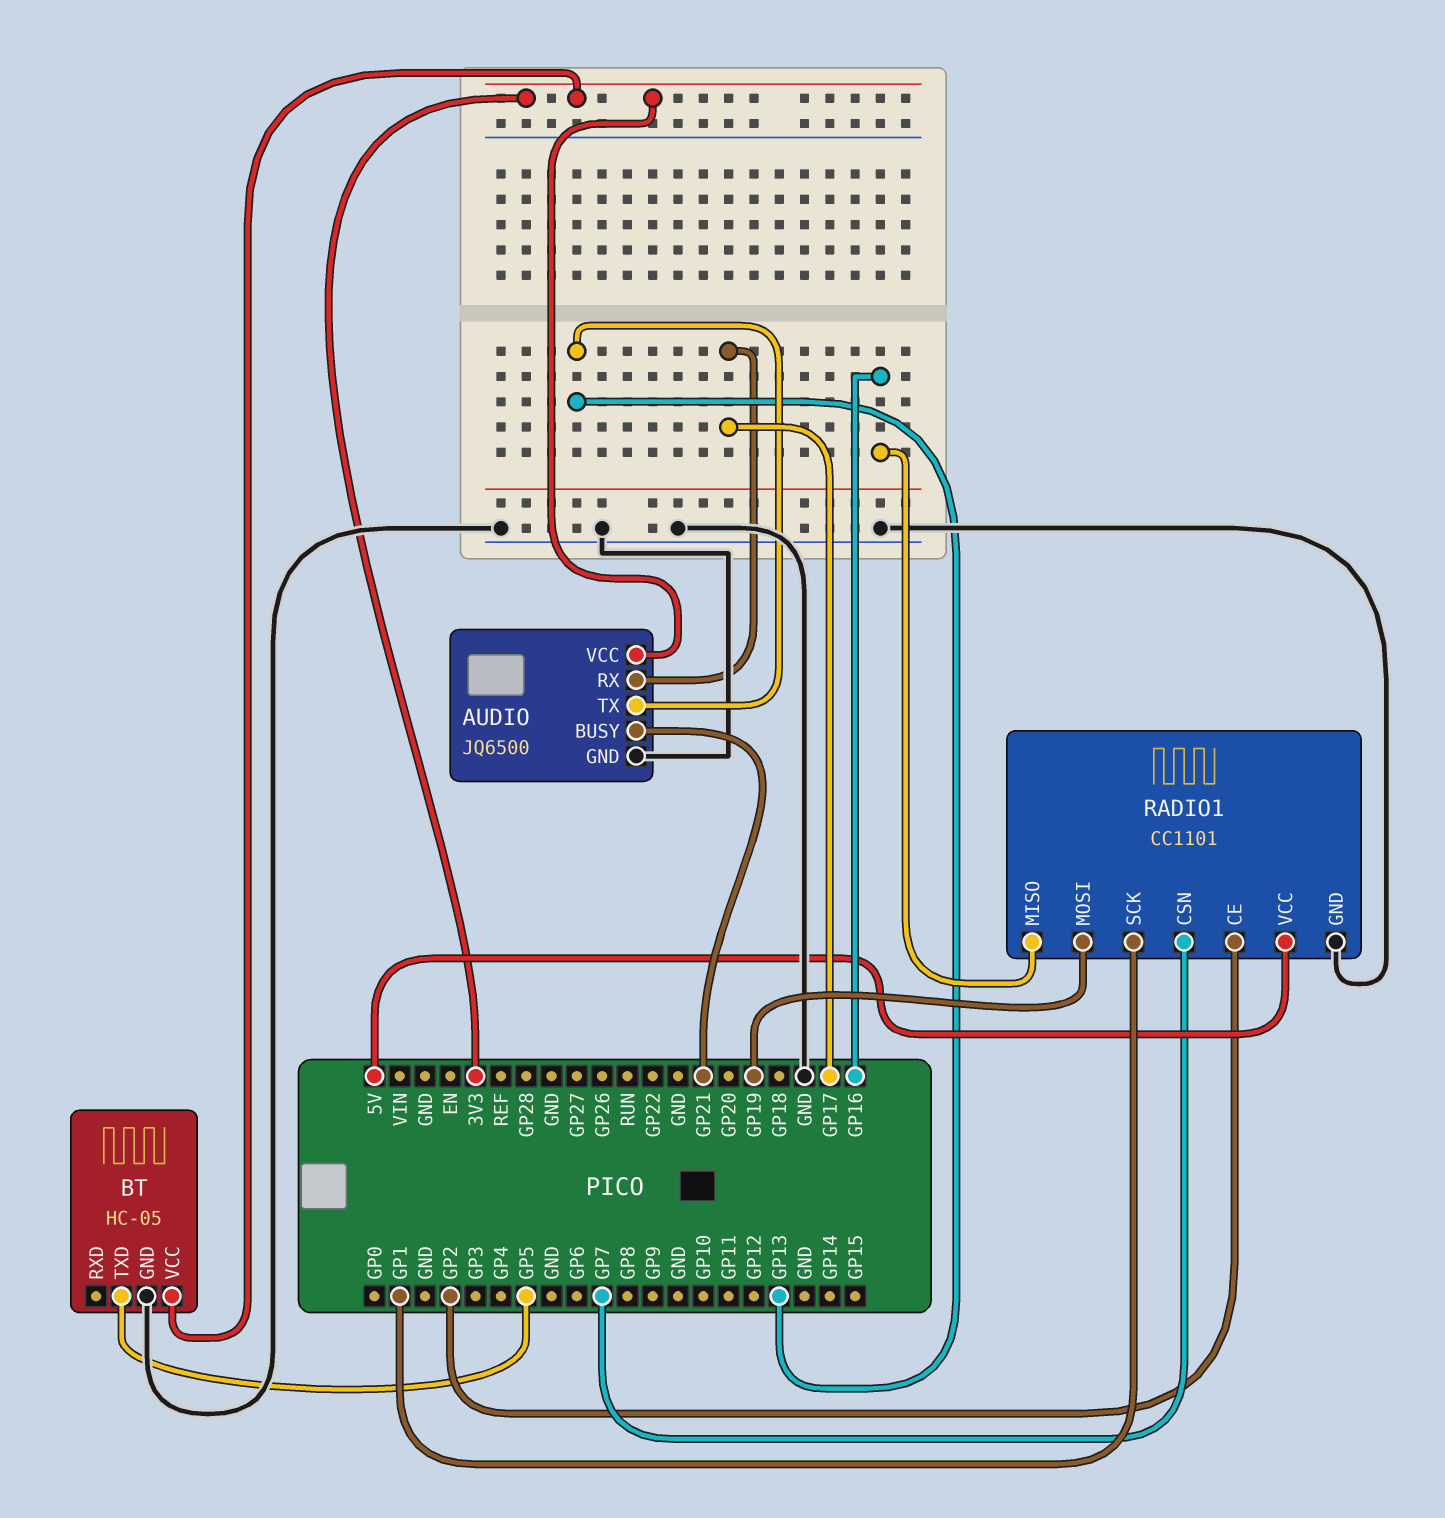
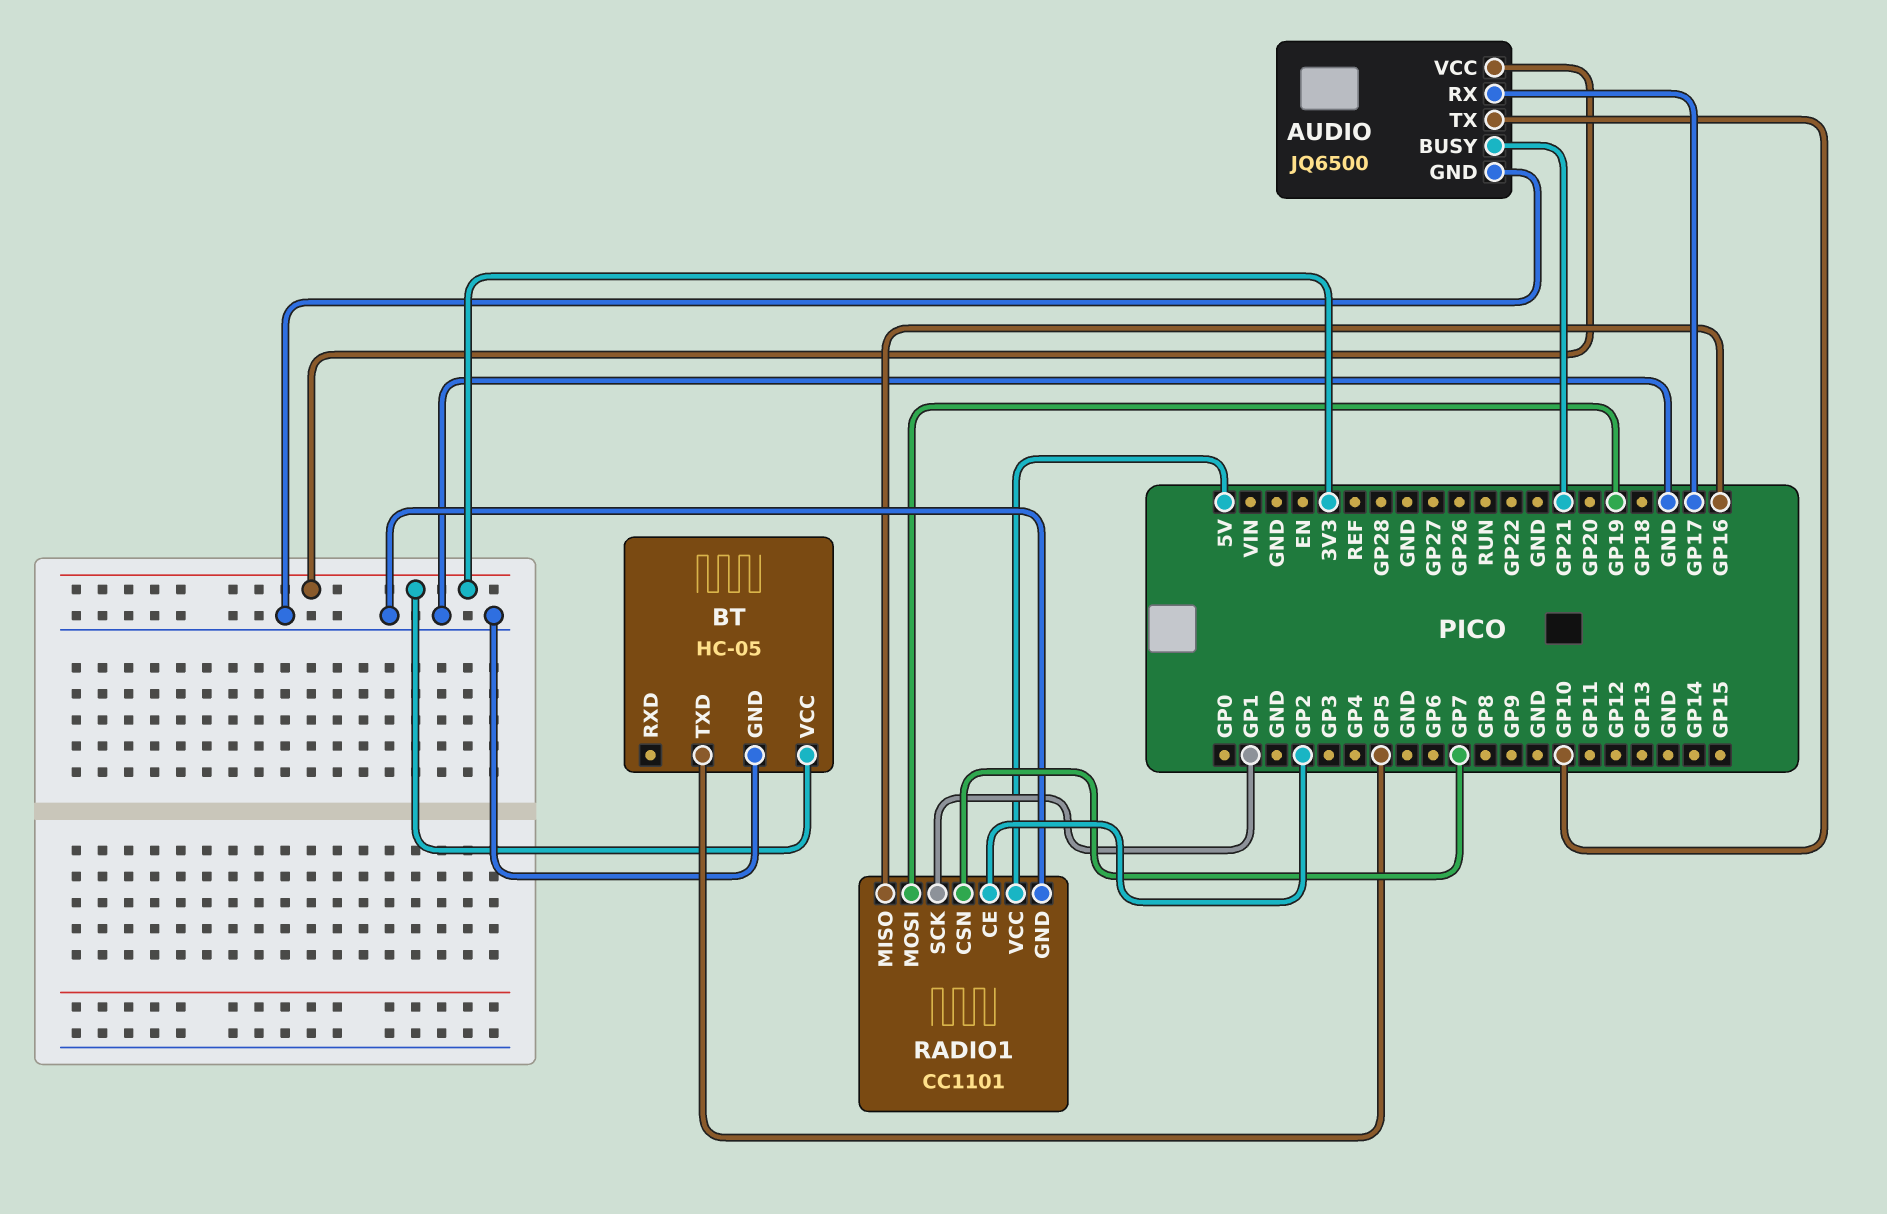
AUDIO pin TX: GP13 -> GP10

